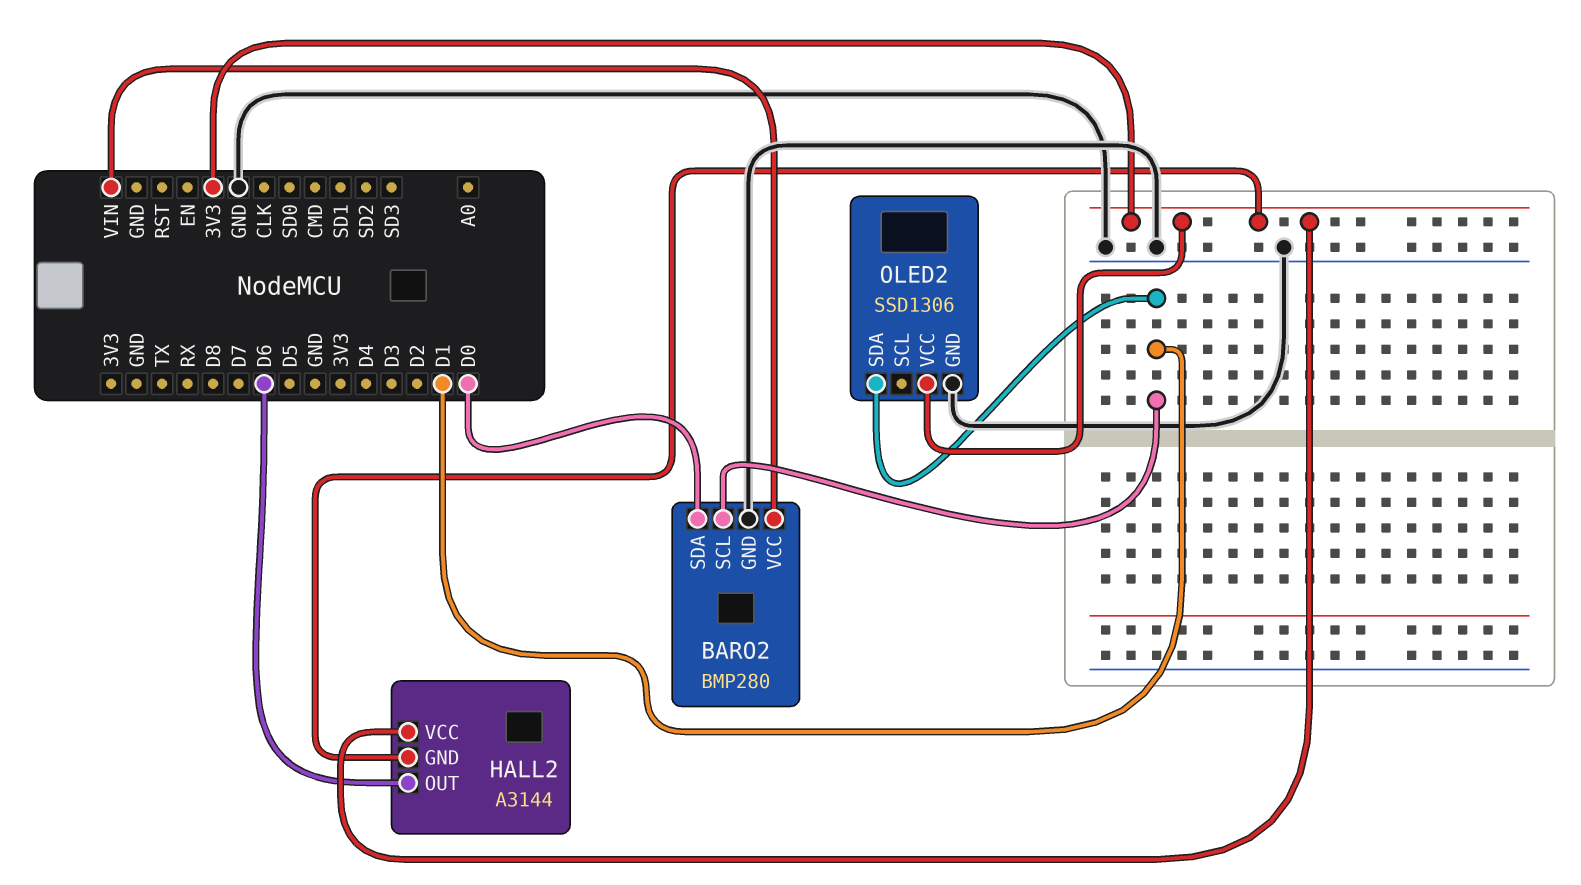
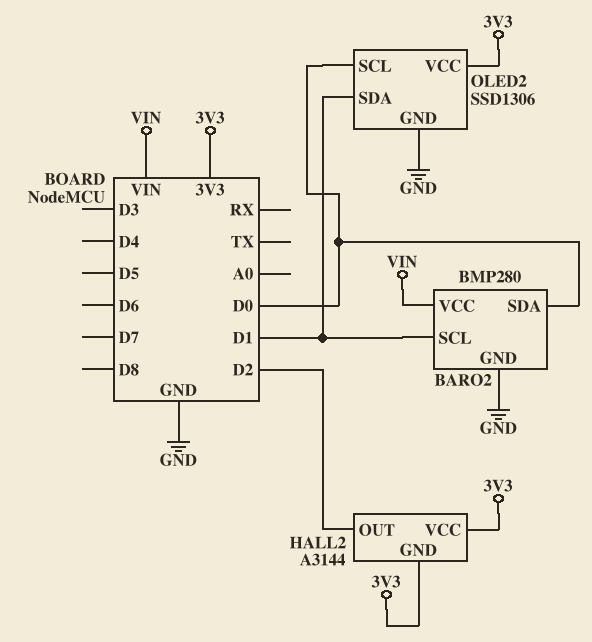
HALL2 pin OUT: D6 -> D2
OLED2 pin SCL: none -> D0

